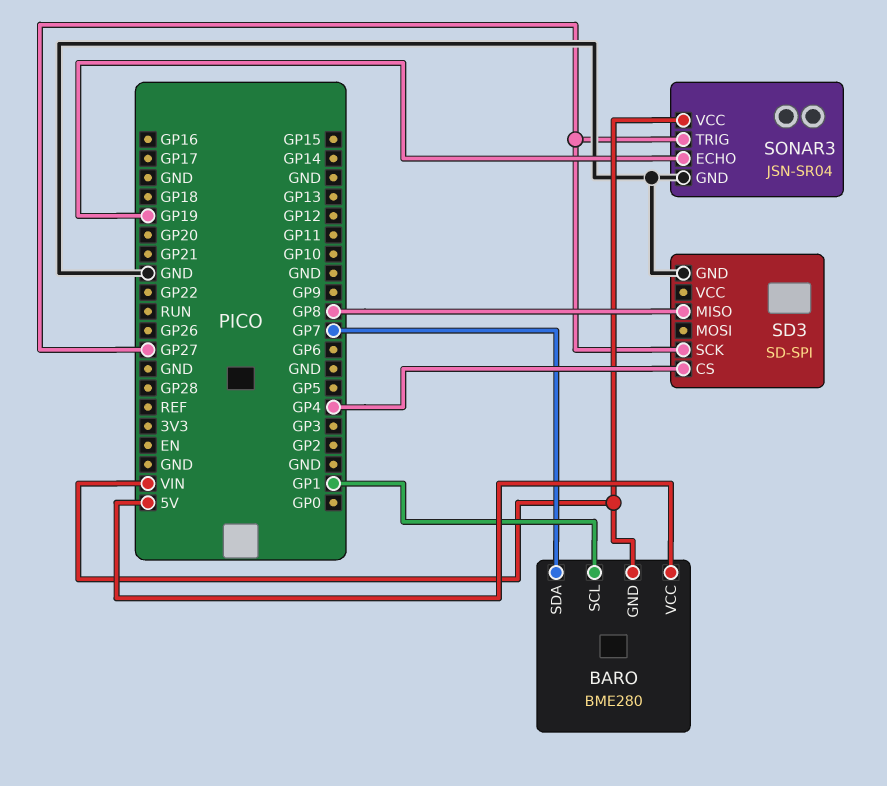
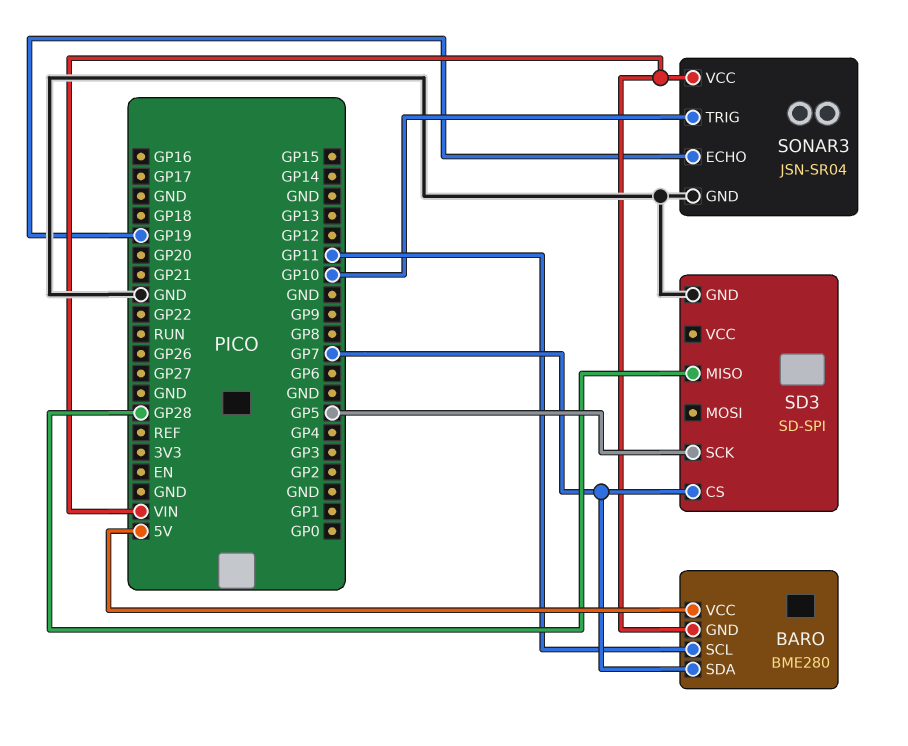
BARO pin SCL: GP1 -> GP11
SD3 pin CS: GP4 -> GP7
SD3 pin MISO: GP8 -> GP28
SD3 pin SCK: GP27 -> GP5
SONAR3 pin TRIG: GP27 -> GP10

